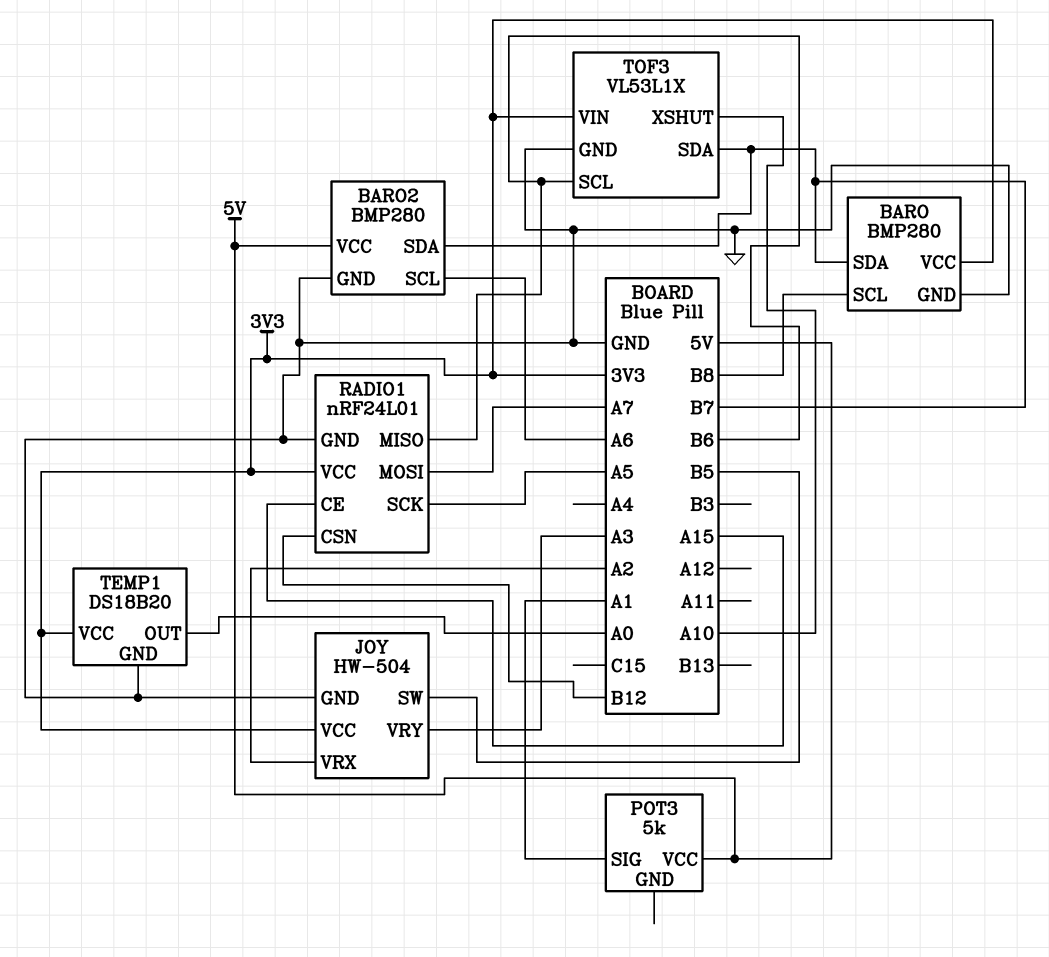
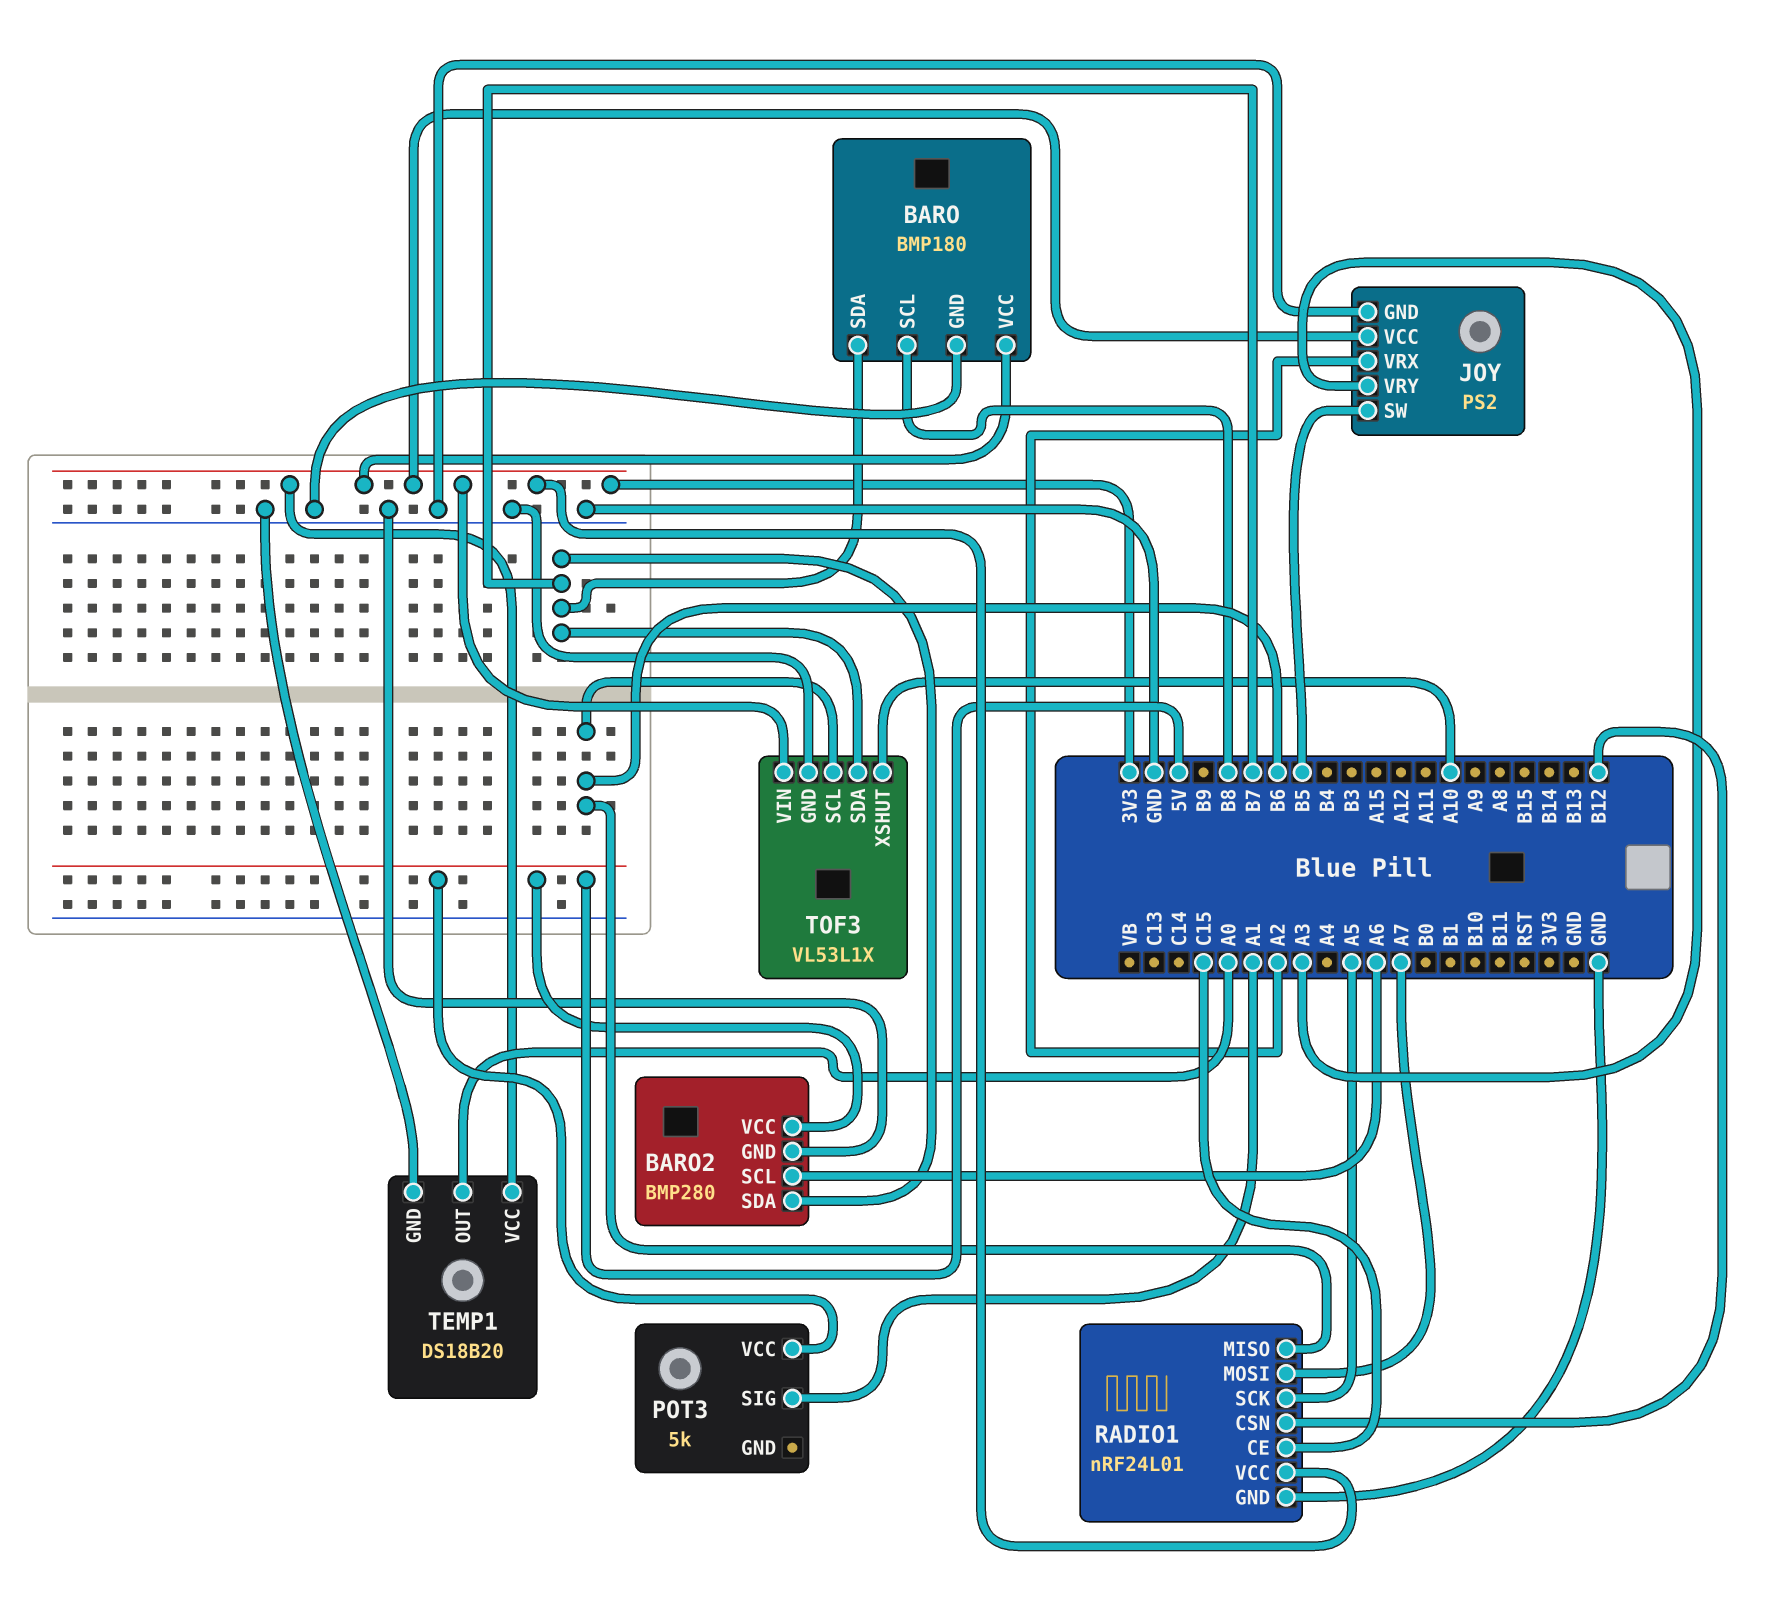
BARO: BMP280 -> BMP180
JOY: HW-504 -> PS2
RADIO1 pin CE: A15 -> C15

